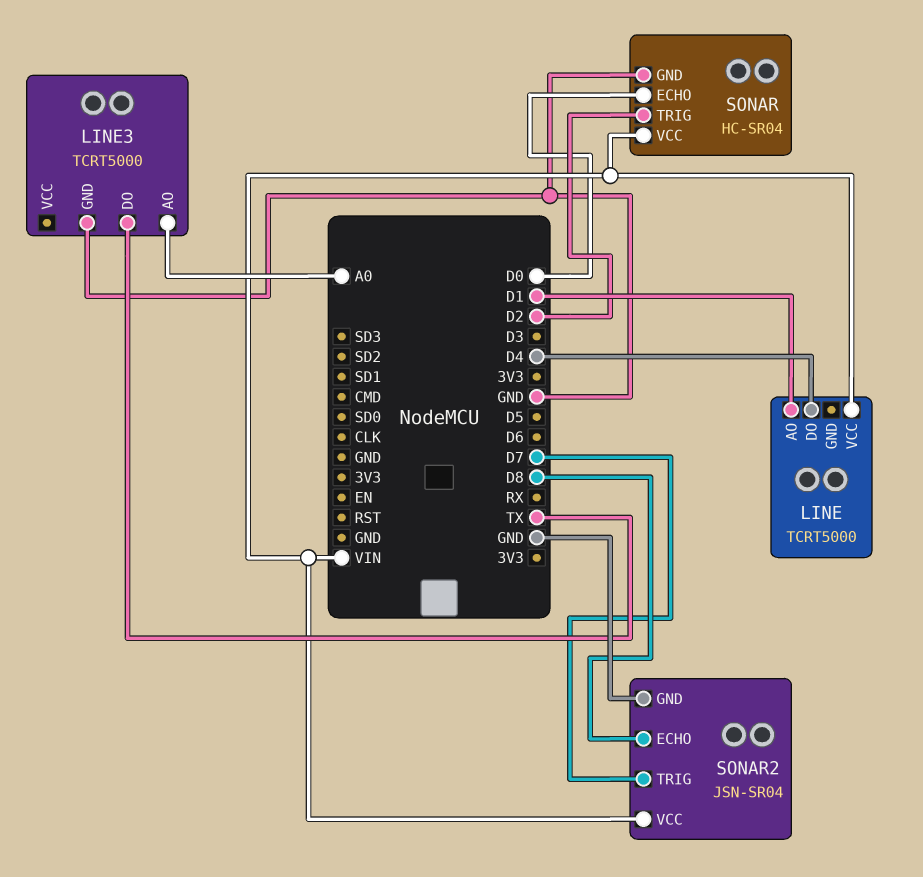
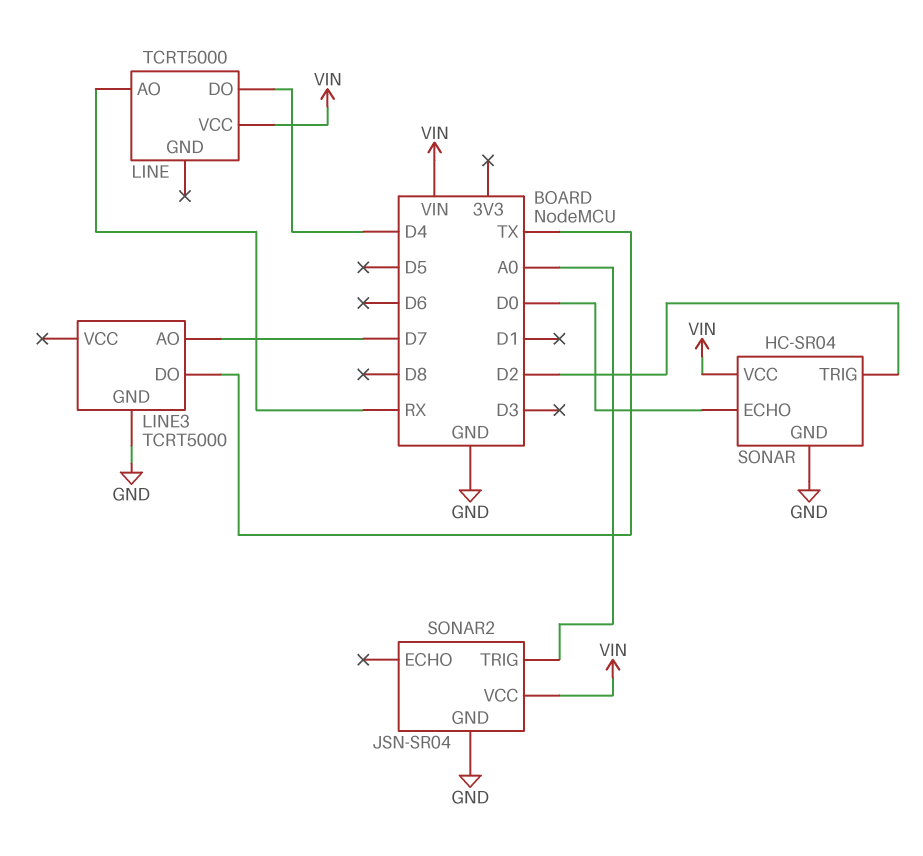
LINE pin AO: D1 -> RX
LINE3 pin AO: A0 -> D7
SONAR2 pin ECHO: D8 -> none
SONAR2 pin TRIG: D7 -> A0

